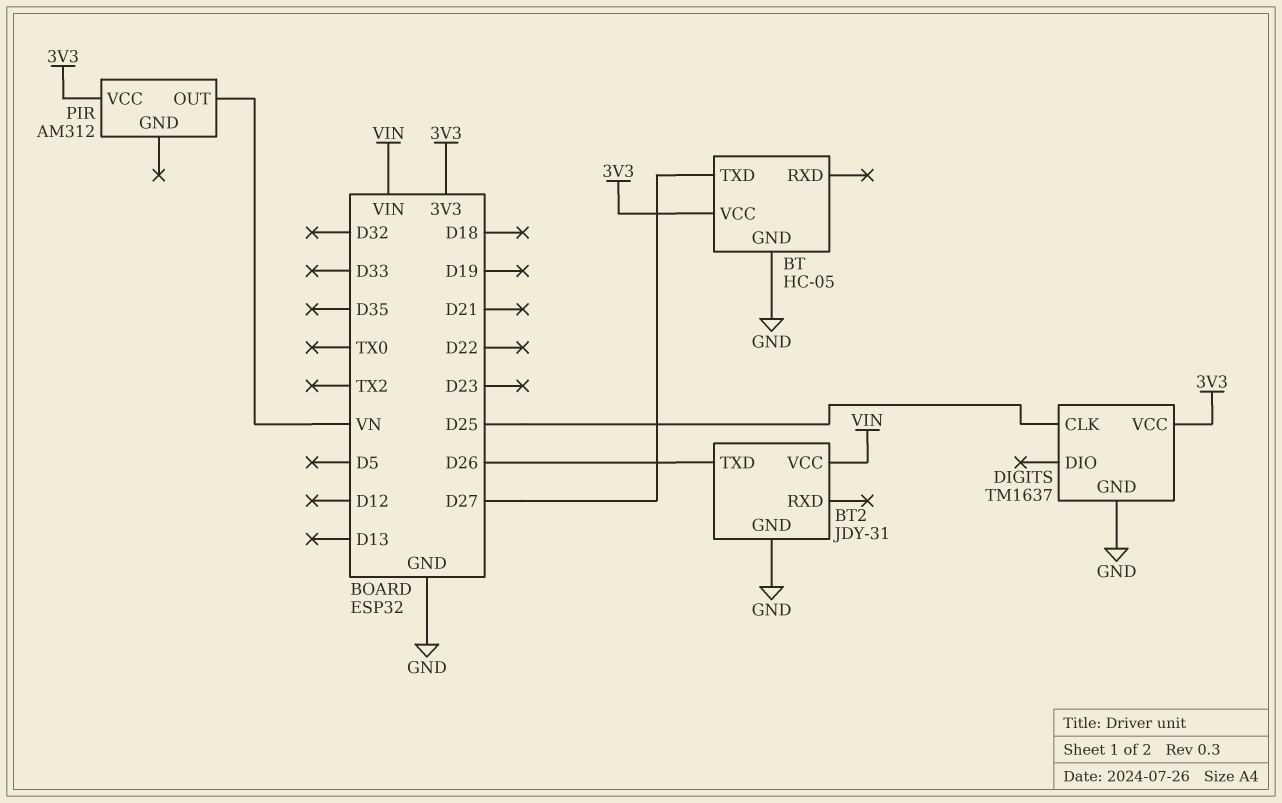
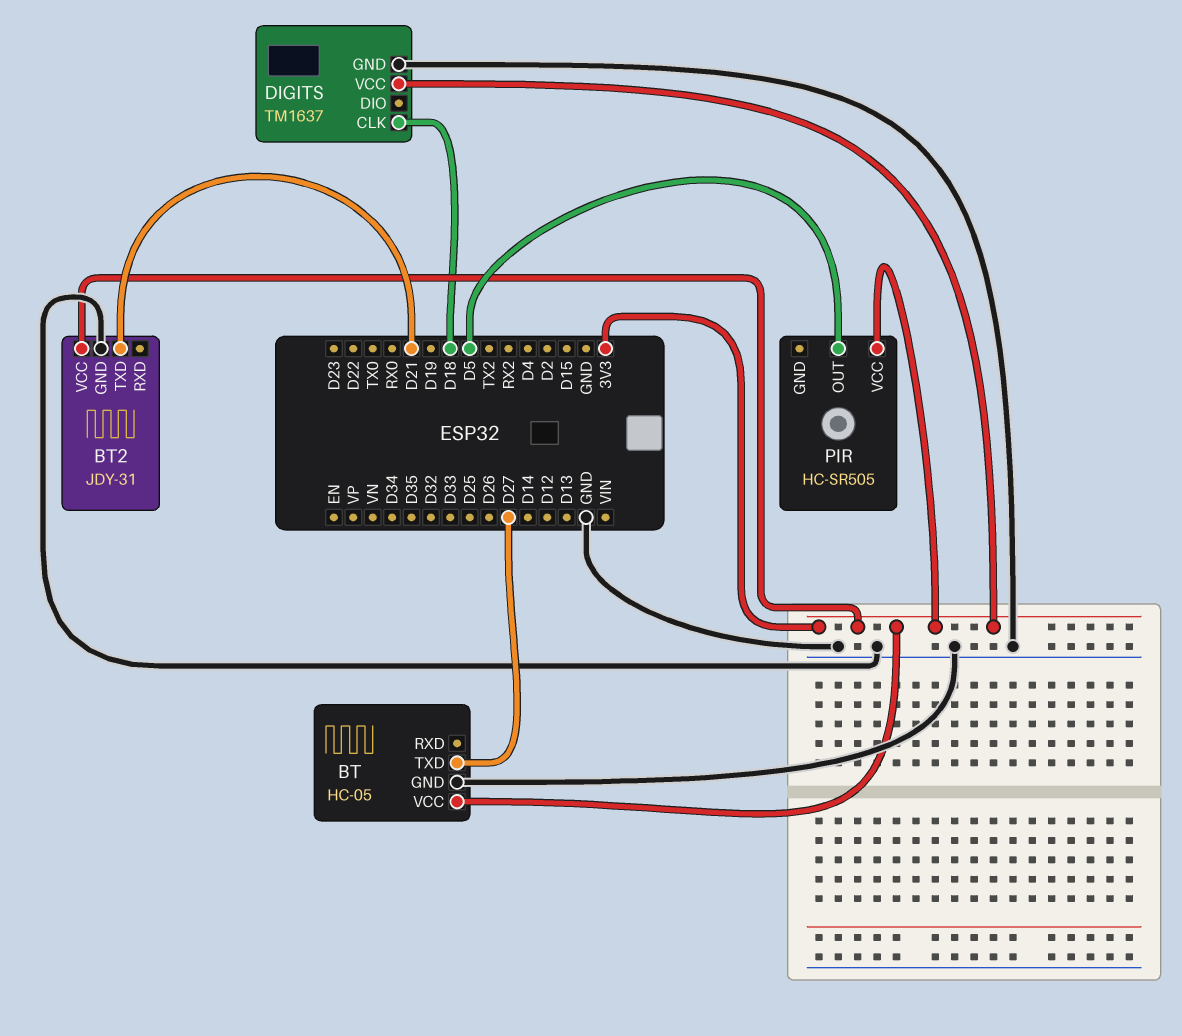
BT2 pin TXD: D26 -> D21
BT2 pin VCC: VIN -> 3V3
DIGITS pin CLK: D25 -> D18
PIR: AM312 -> HC-SR505
PIR pin OUT: VN -> D5

